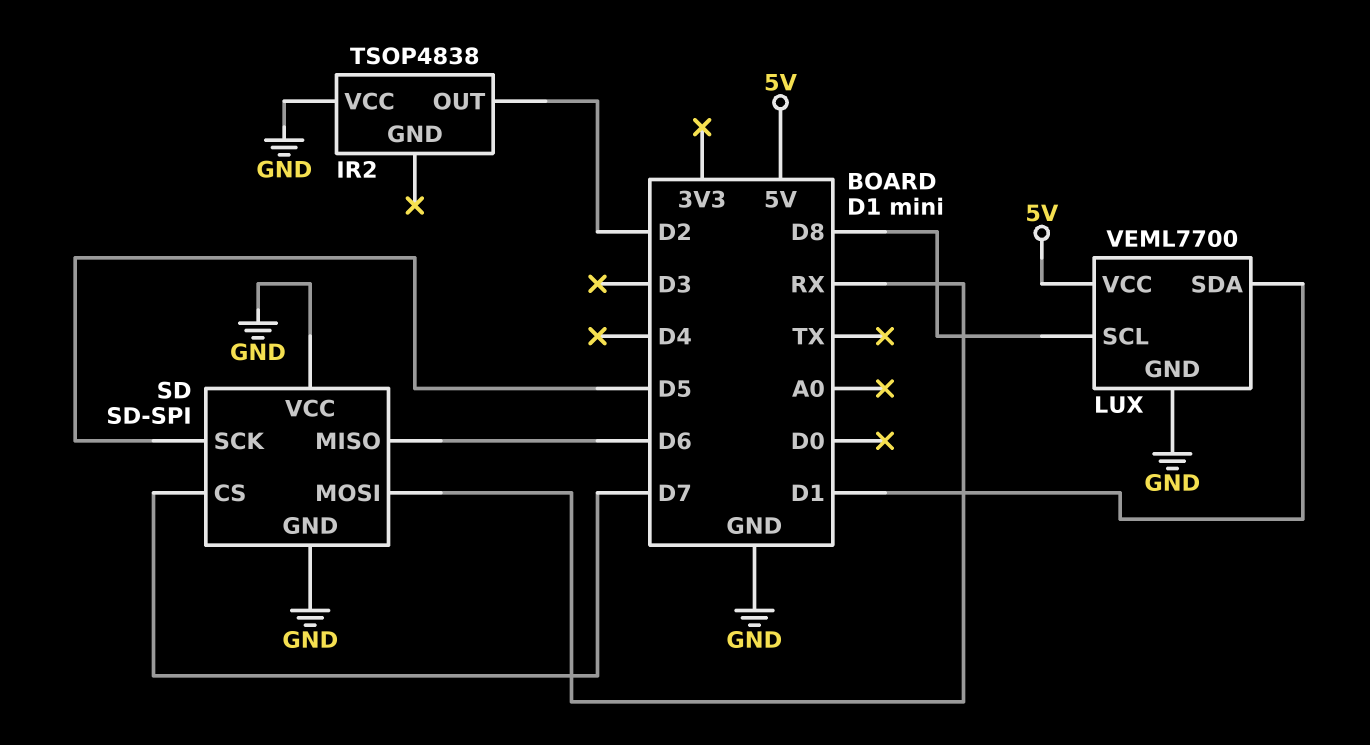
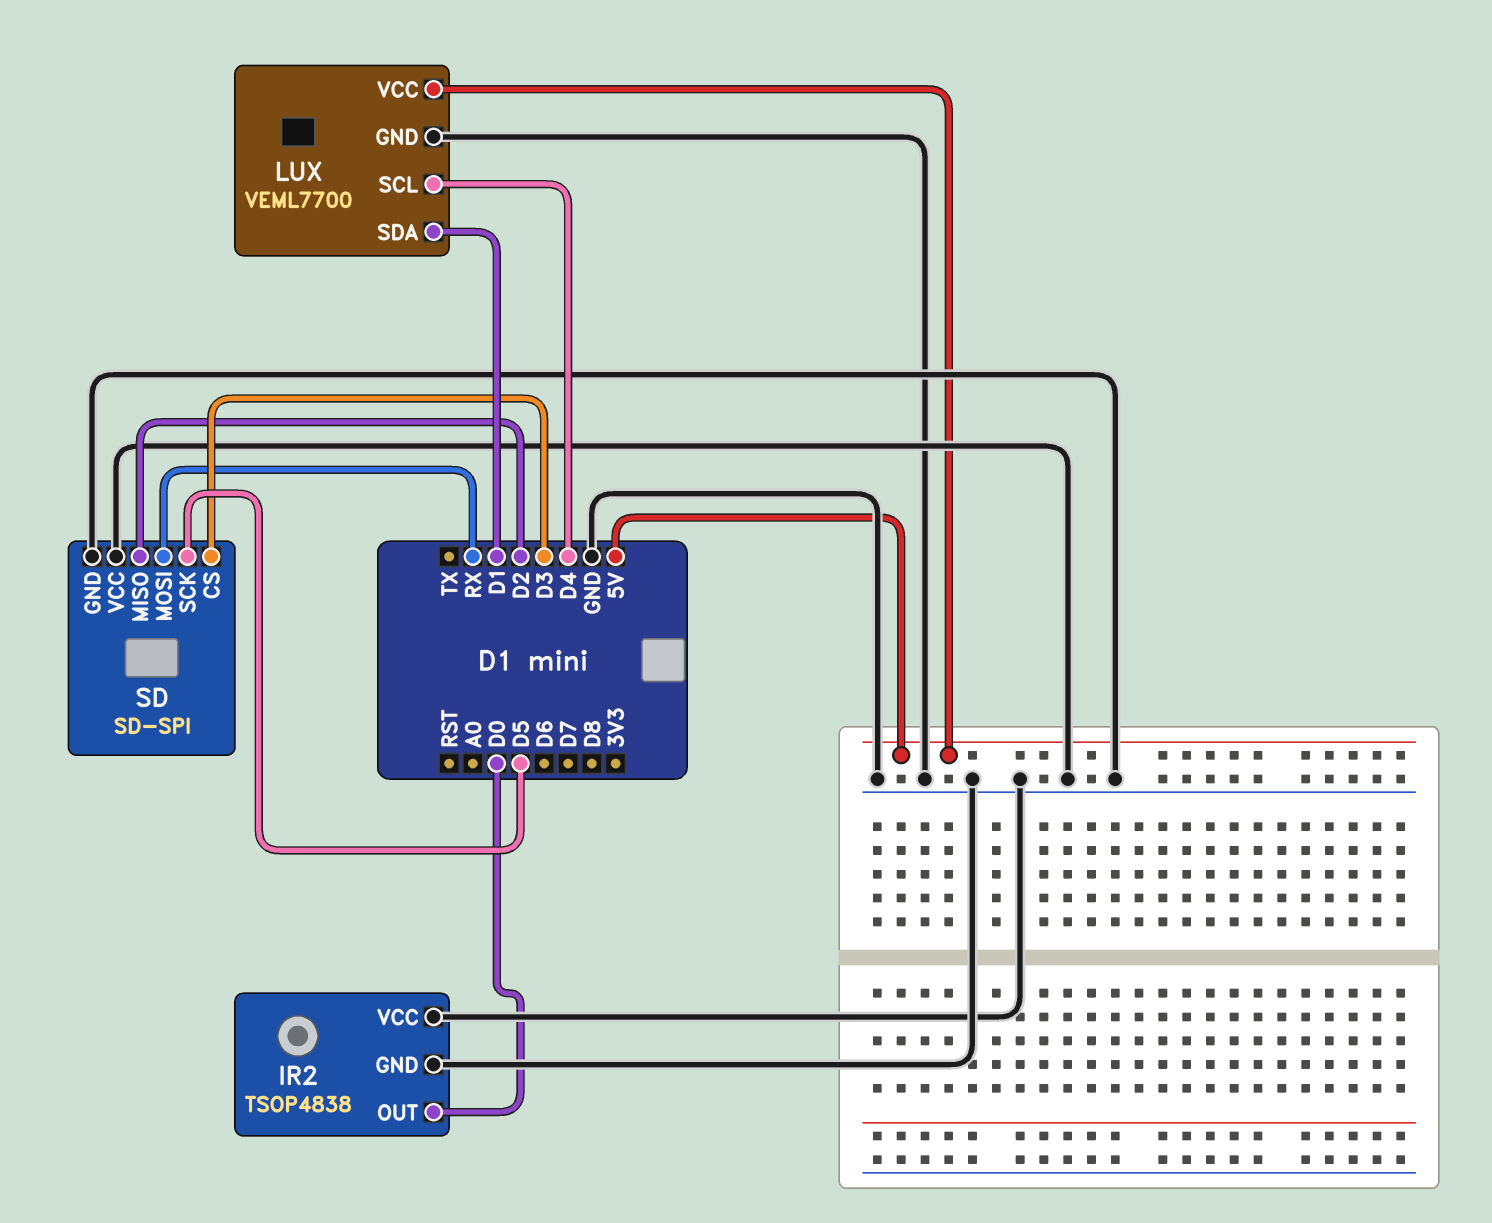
IR2 pin GND: none -> GND
IR2 pin OUT: D2 -> D0
LUX pin SCL: D8 -> D4
SD pin CS: D7 -> D3
SD pin MISO: D6 -> D2

